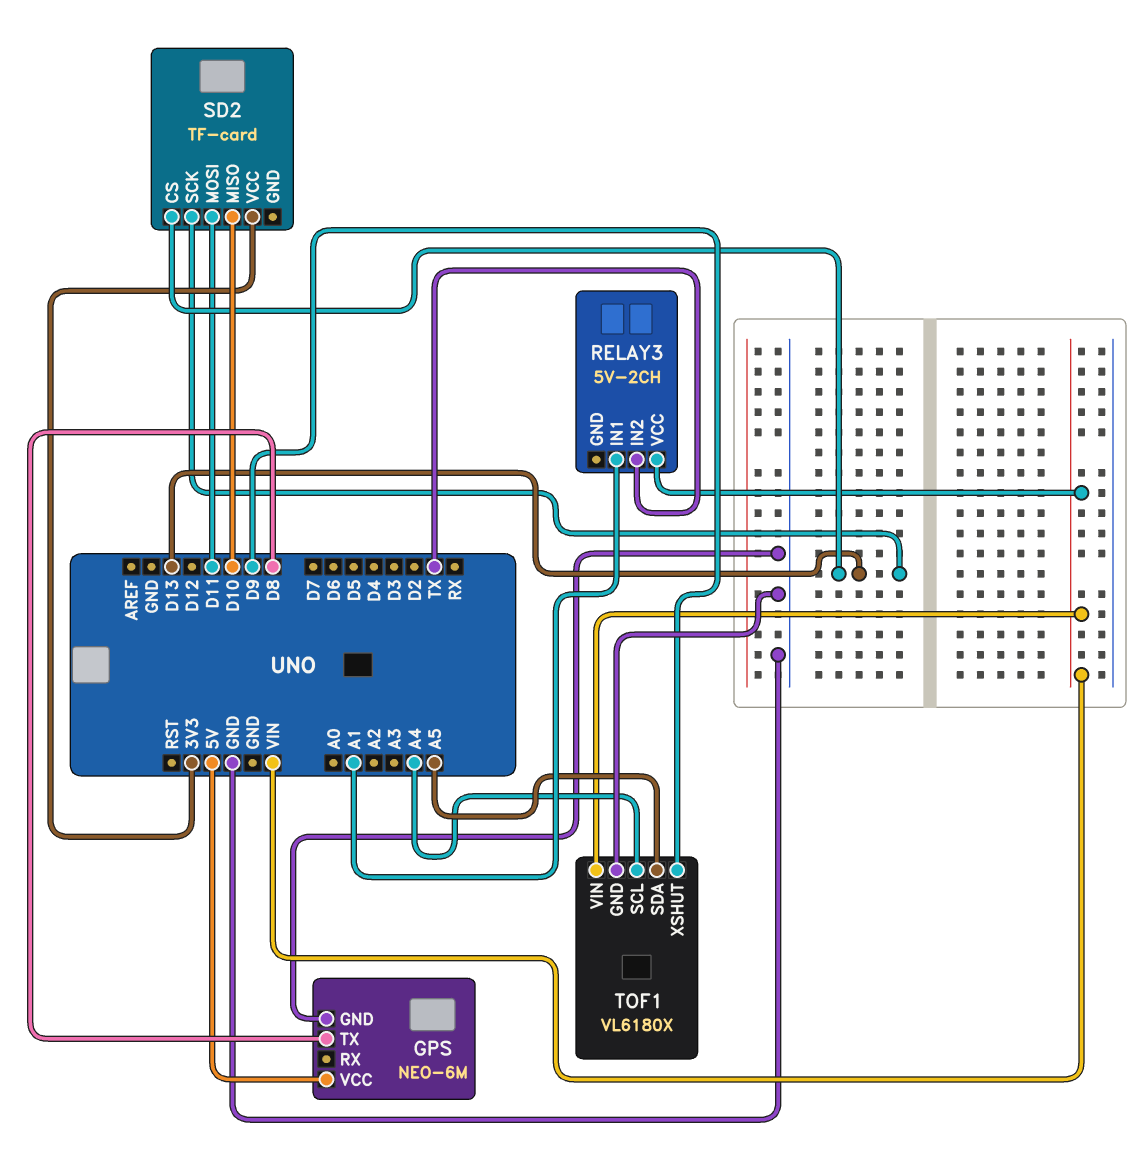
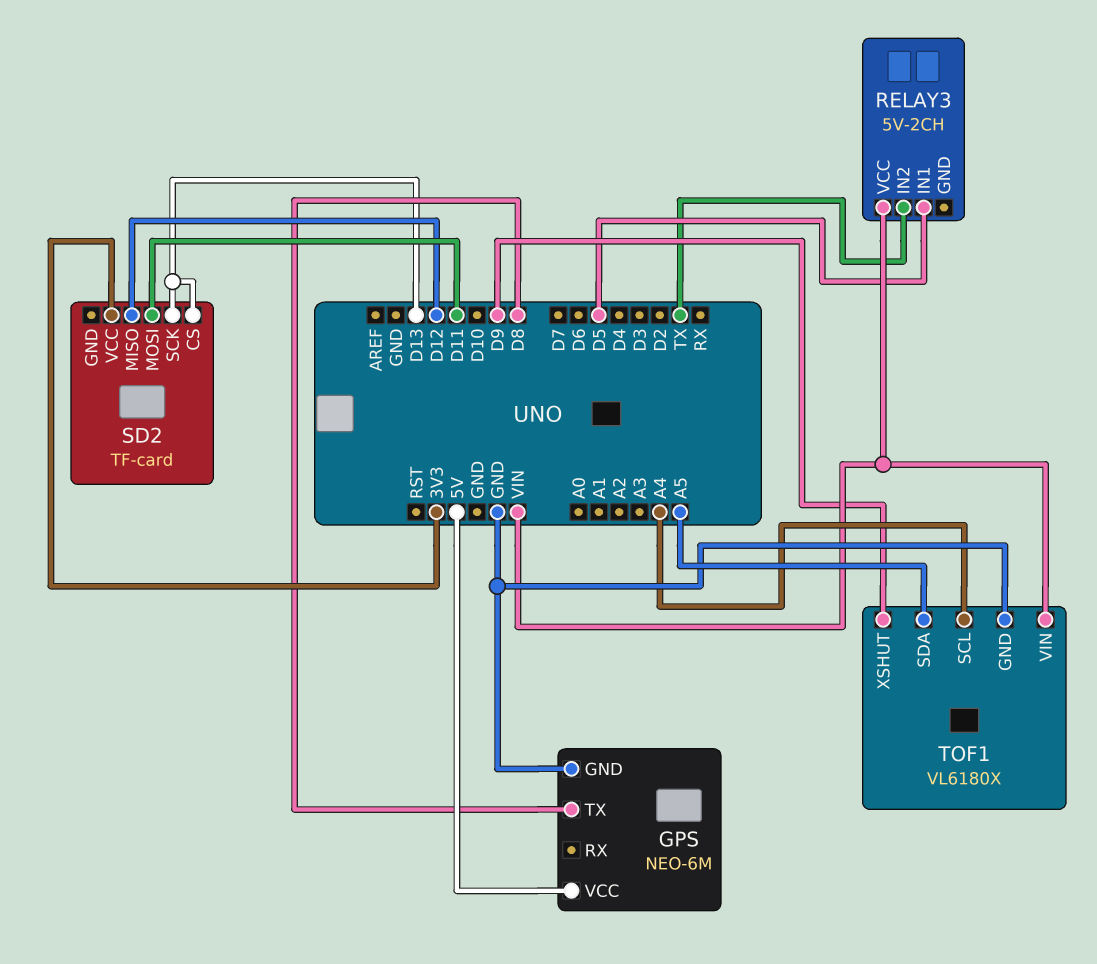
RELAY3 pin IN1: A1 -> D5
SD2 pin MISO: D10 -> D12

